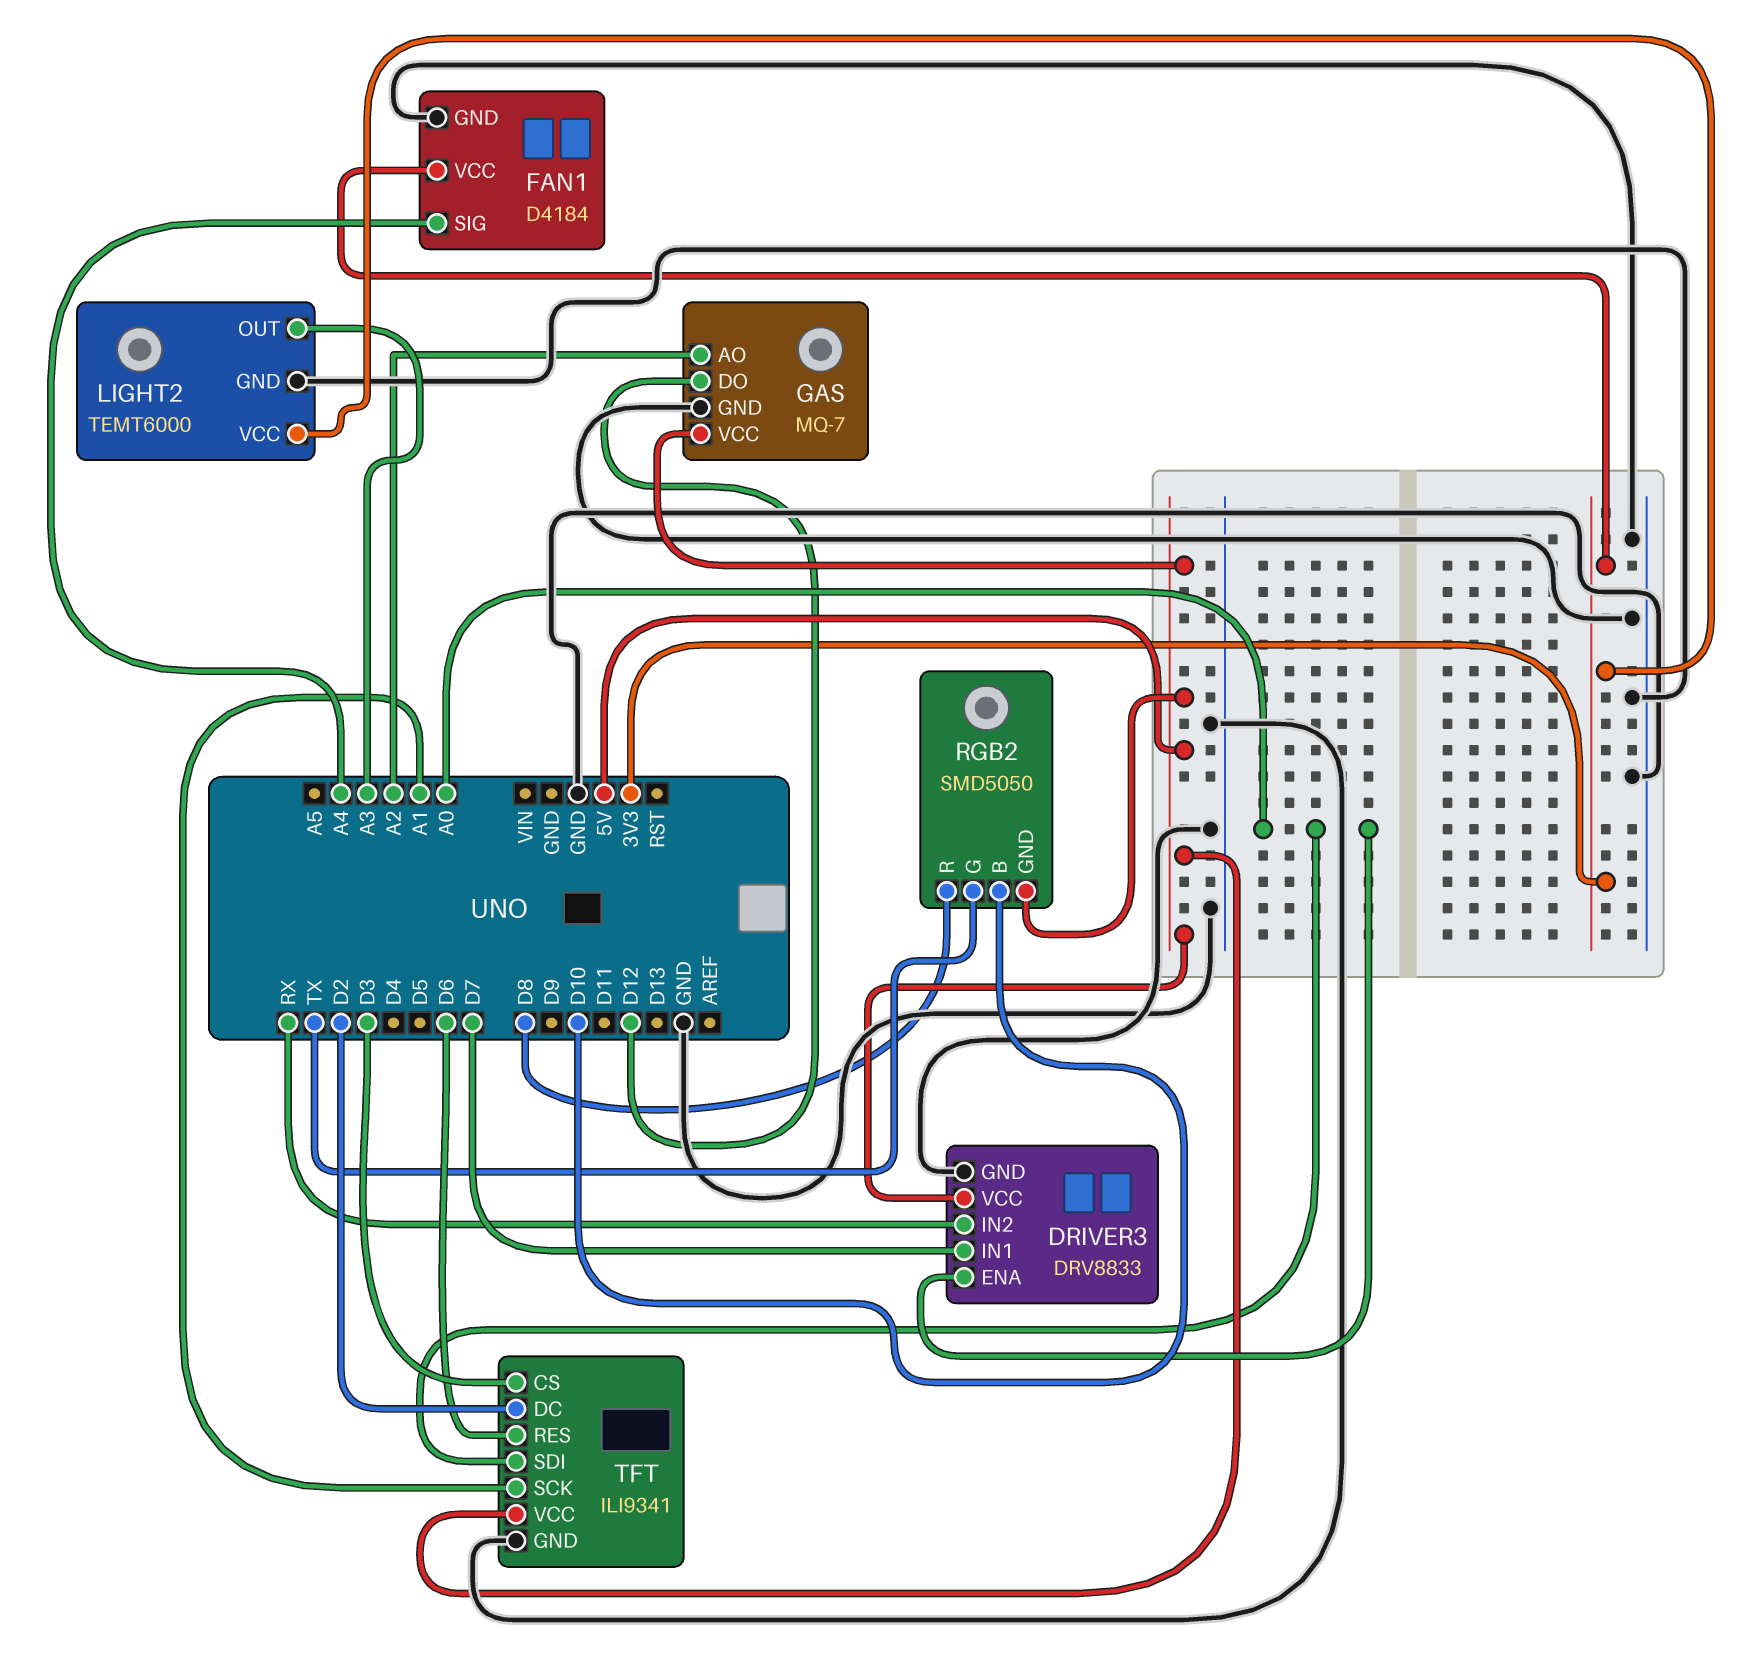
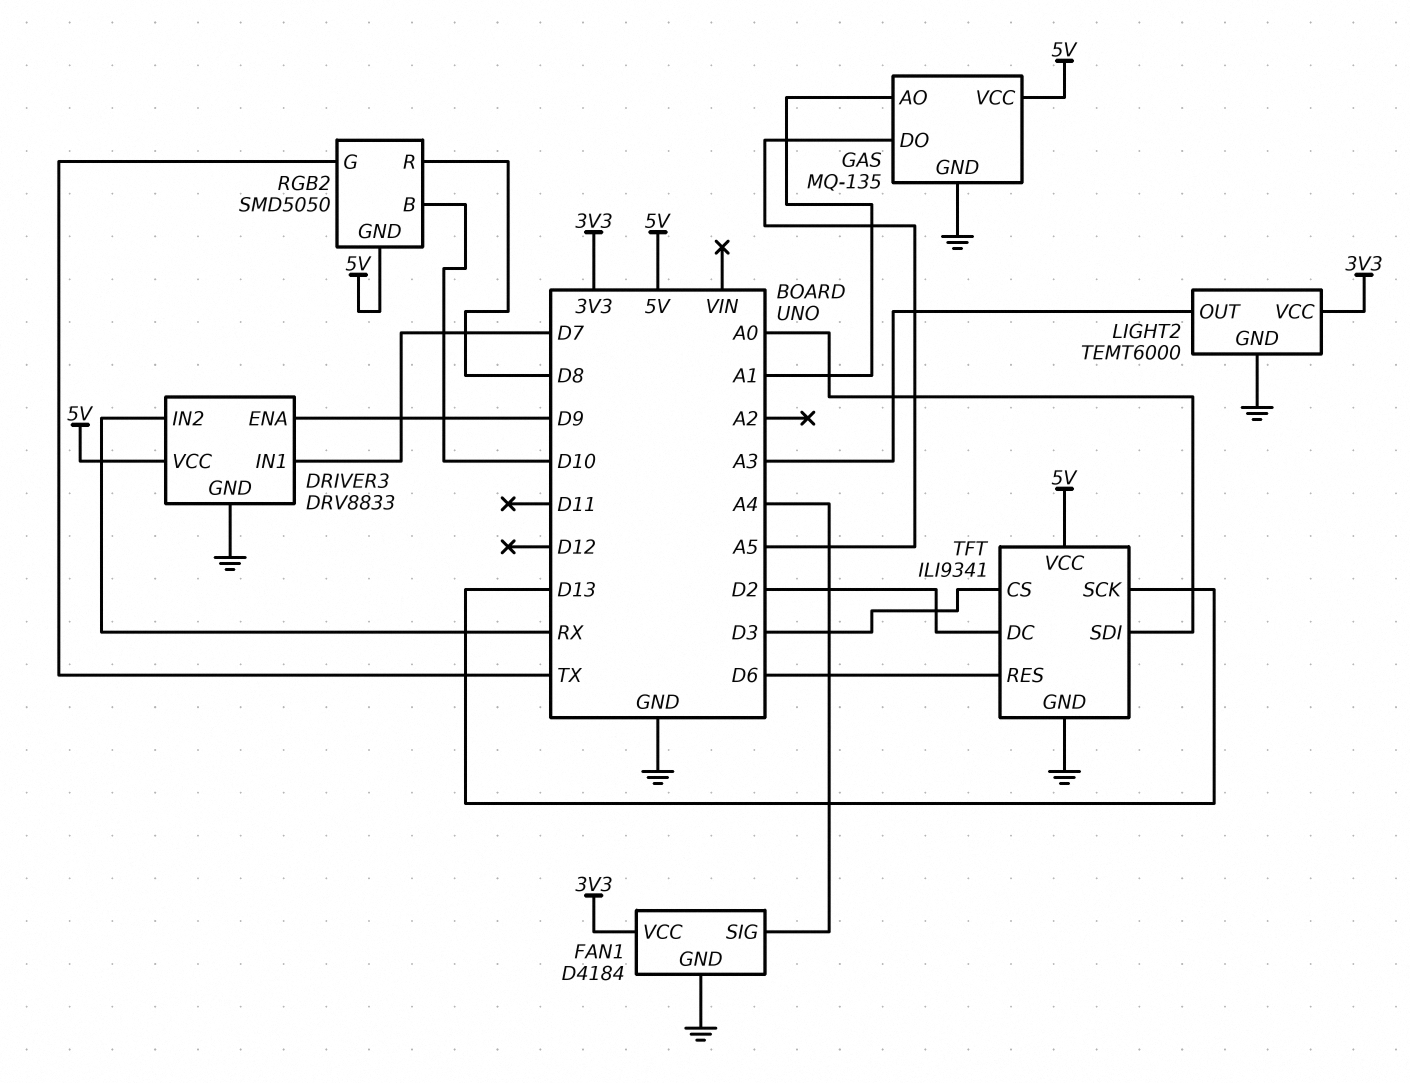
DRIVER3 pin ENA: A0 -> D9
GAS: MQ-7 -> MQ-135
GAS pin AO: A2 -> A1
GAS pin DO: D12 -> A5
TFT pin SCK: A1 -> D13

